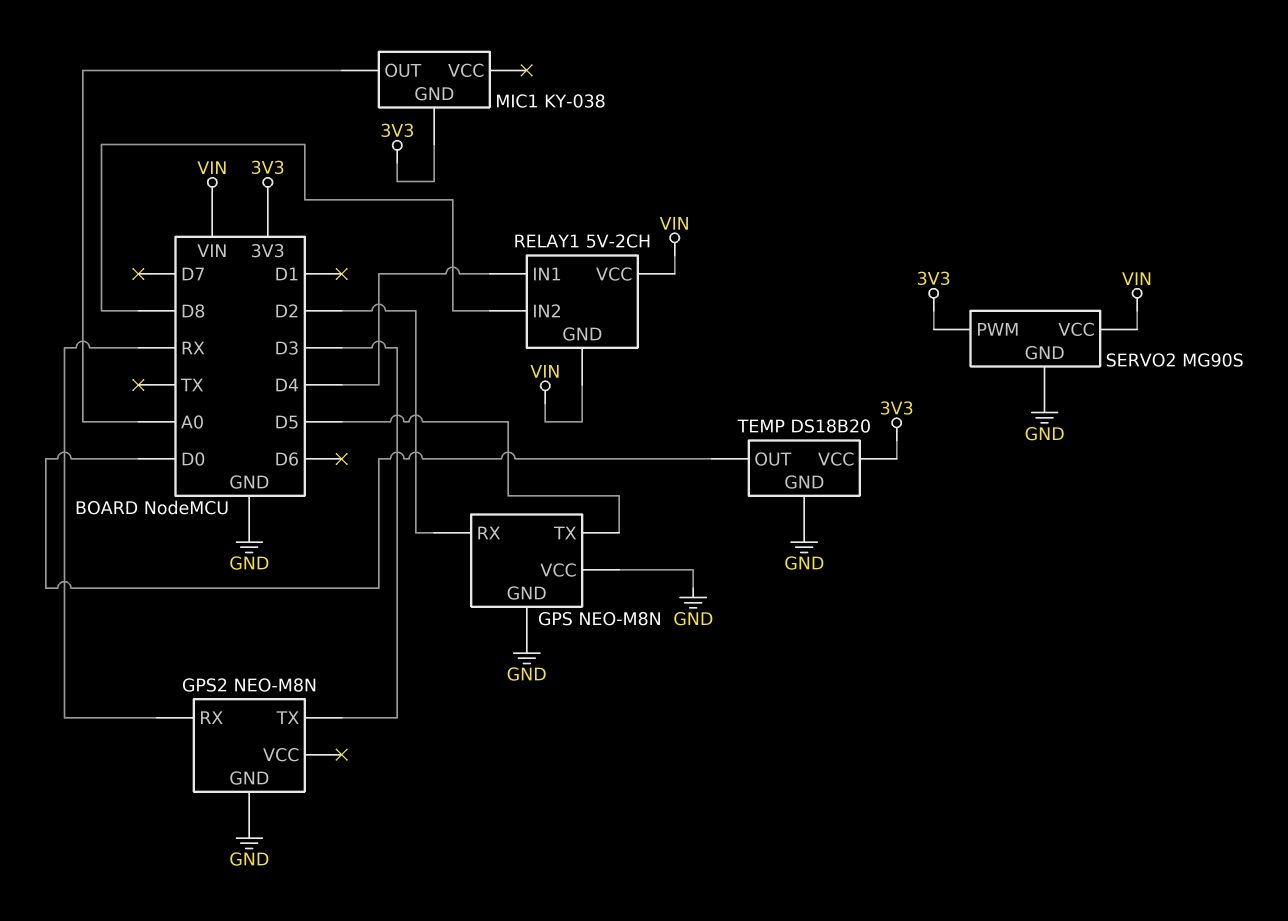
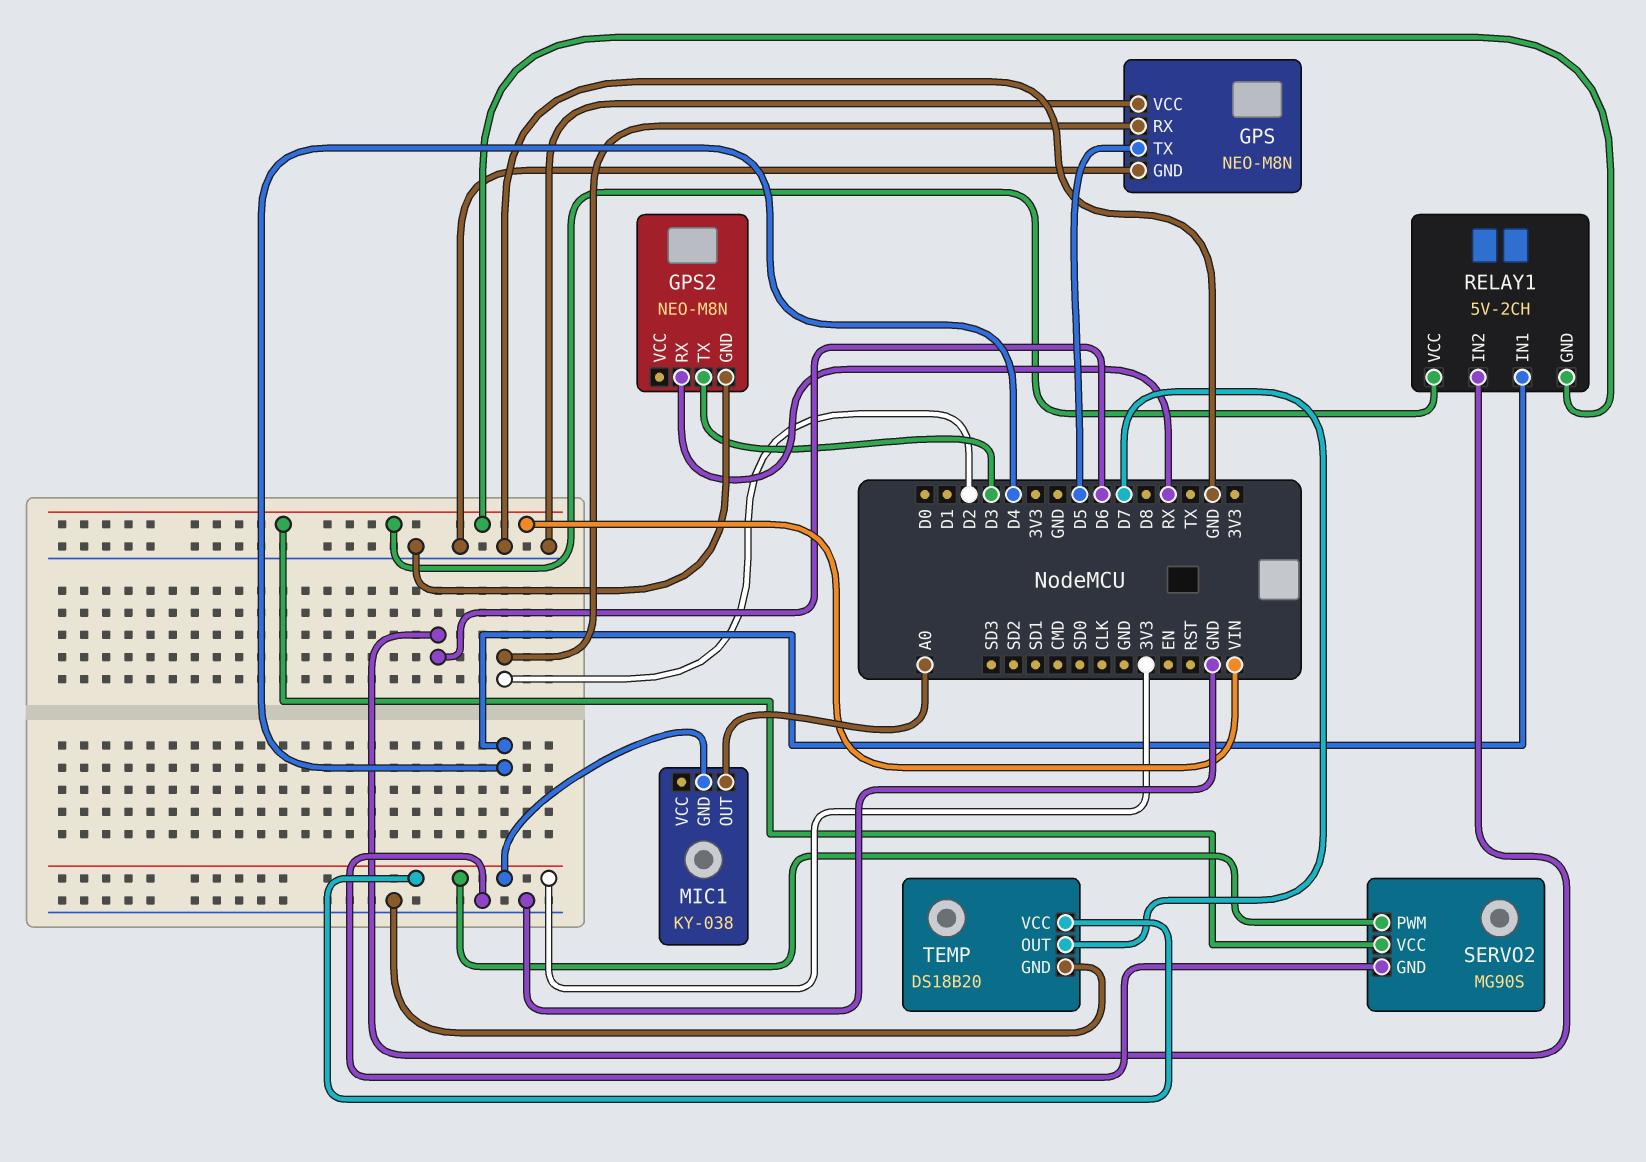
RELAY1 pin IN2: D8 -> D6
TEMP pin OUT: D0 -> D7

